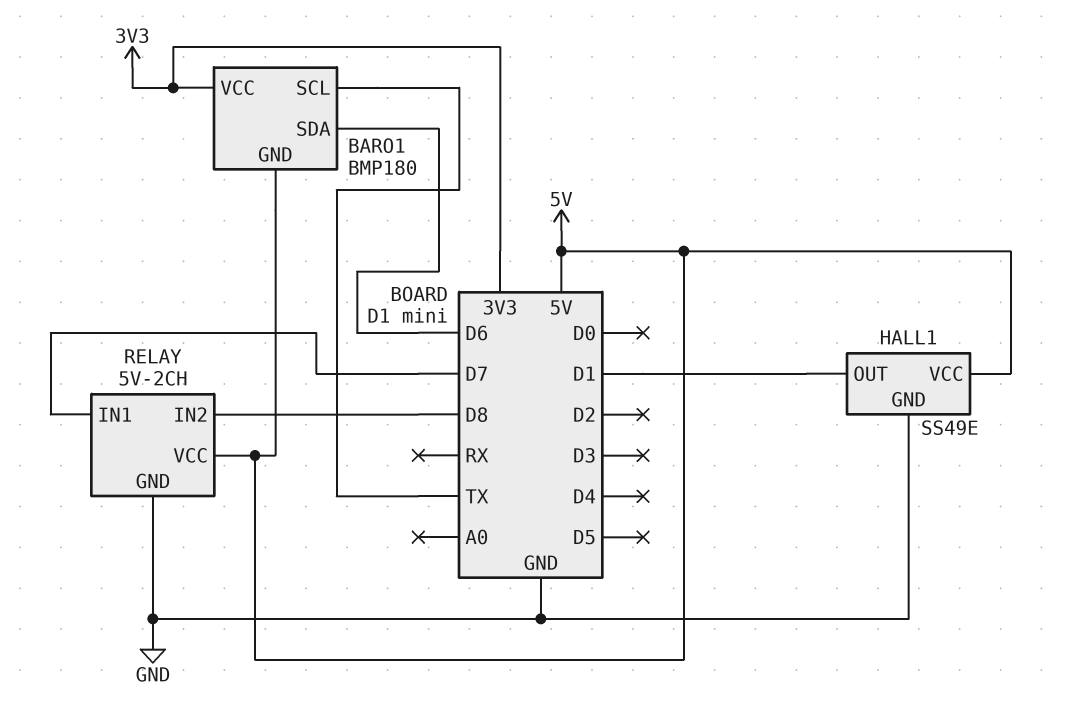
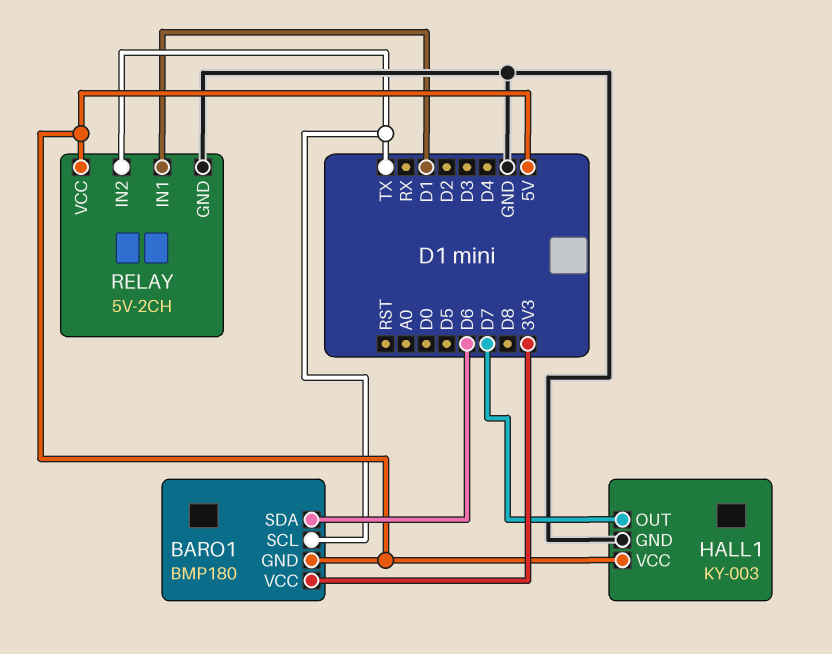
HALL1: SS49E -> KY-003
HALL1 pin OUT: D1 -> D7
RELAY pin IN1: D7 -> D1
RELAY pin IN2: D8 -> TX

